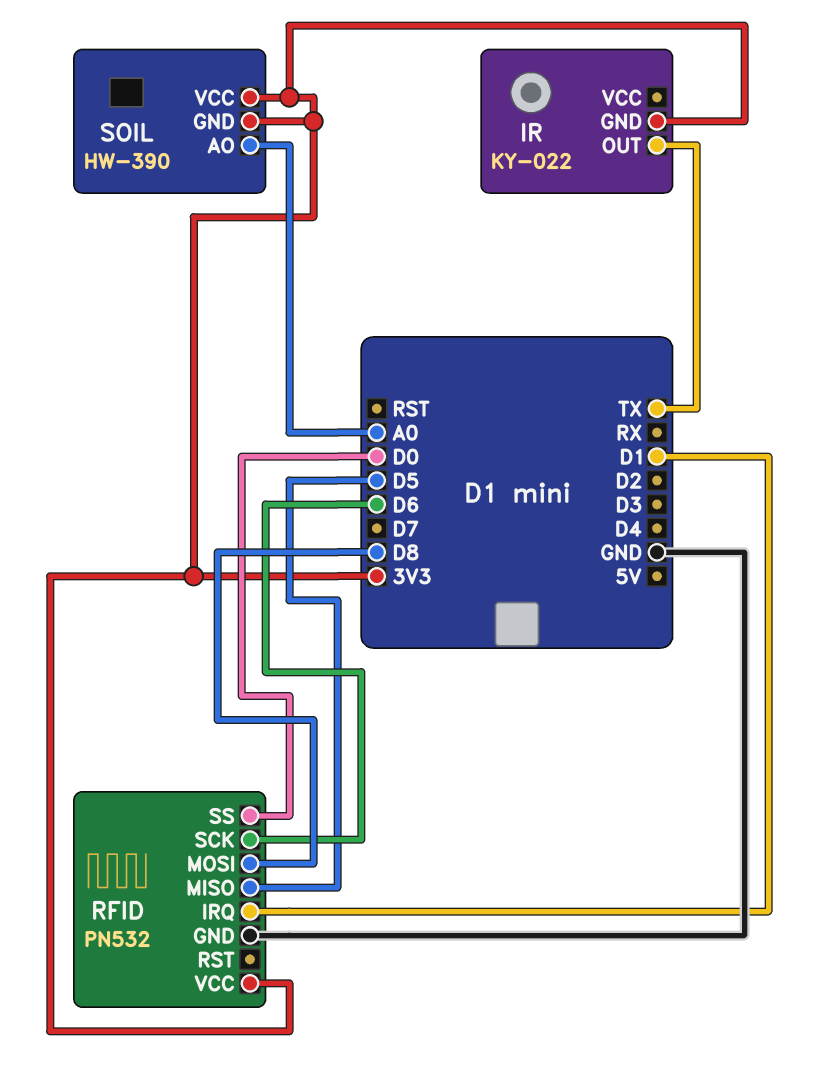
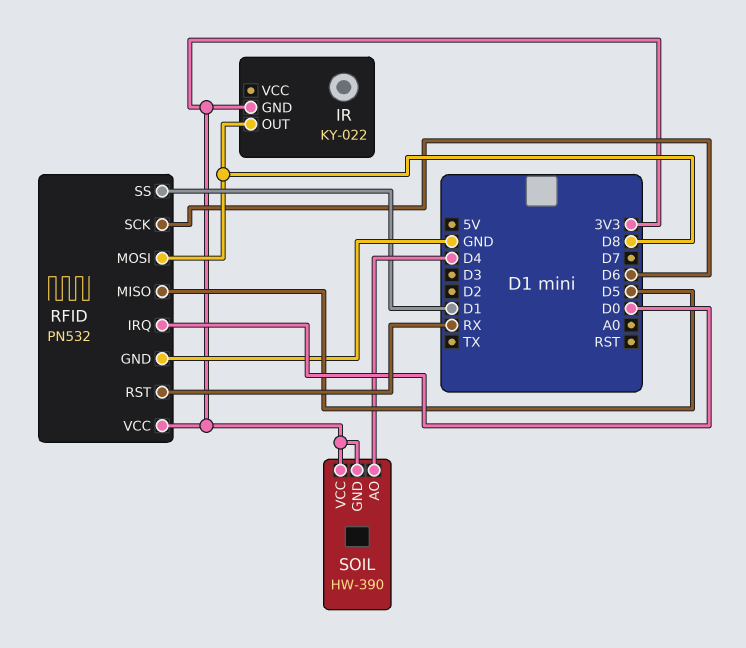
IR pin OUT: TX -> D8
RFID pin IRQ: D1 -> D0
RFID pin RST: none -> RX
RFID pin SS: D0 -> D1
SOIL pin AO: A0 -> D4

